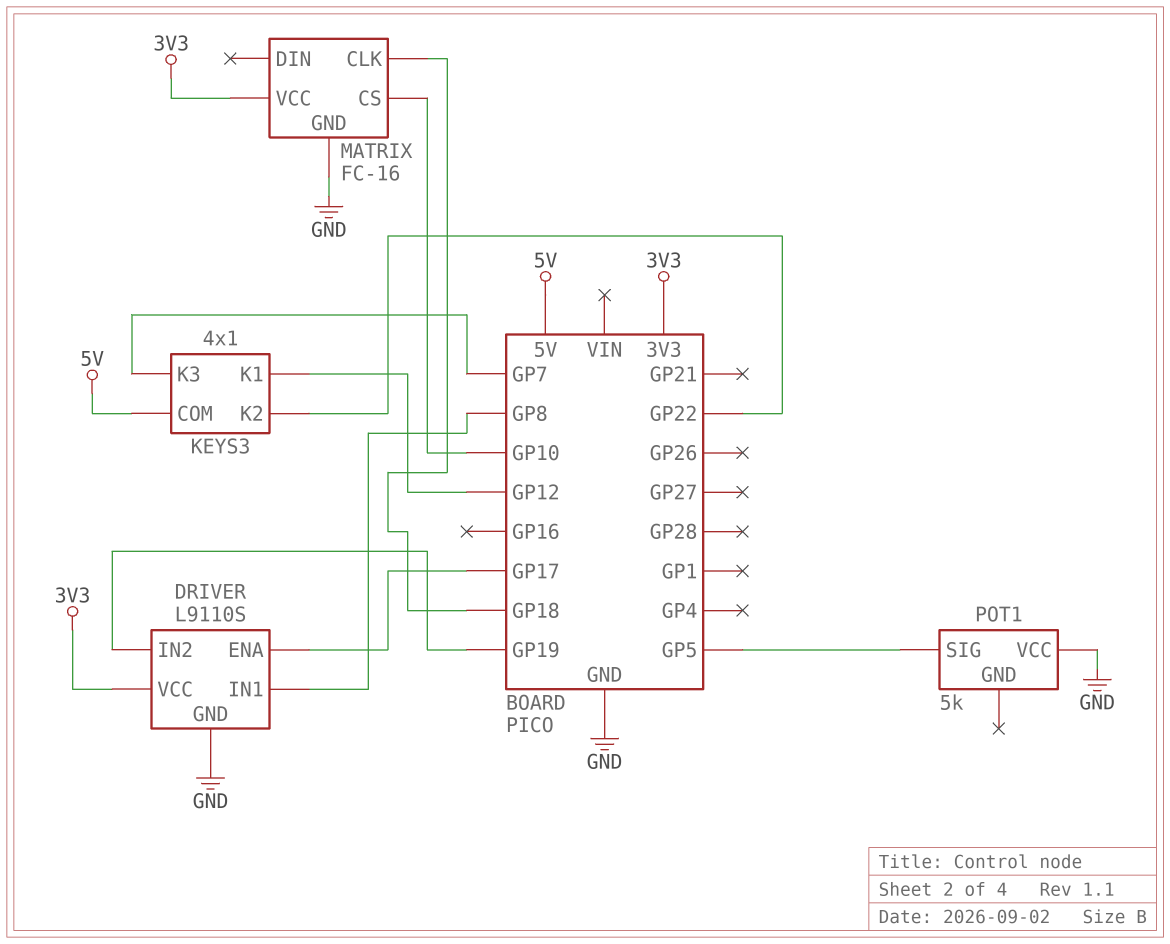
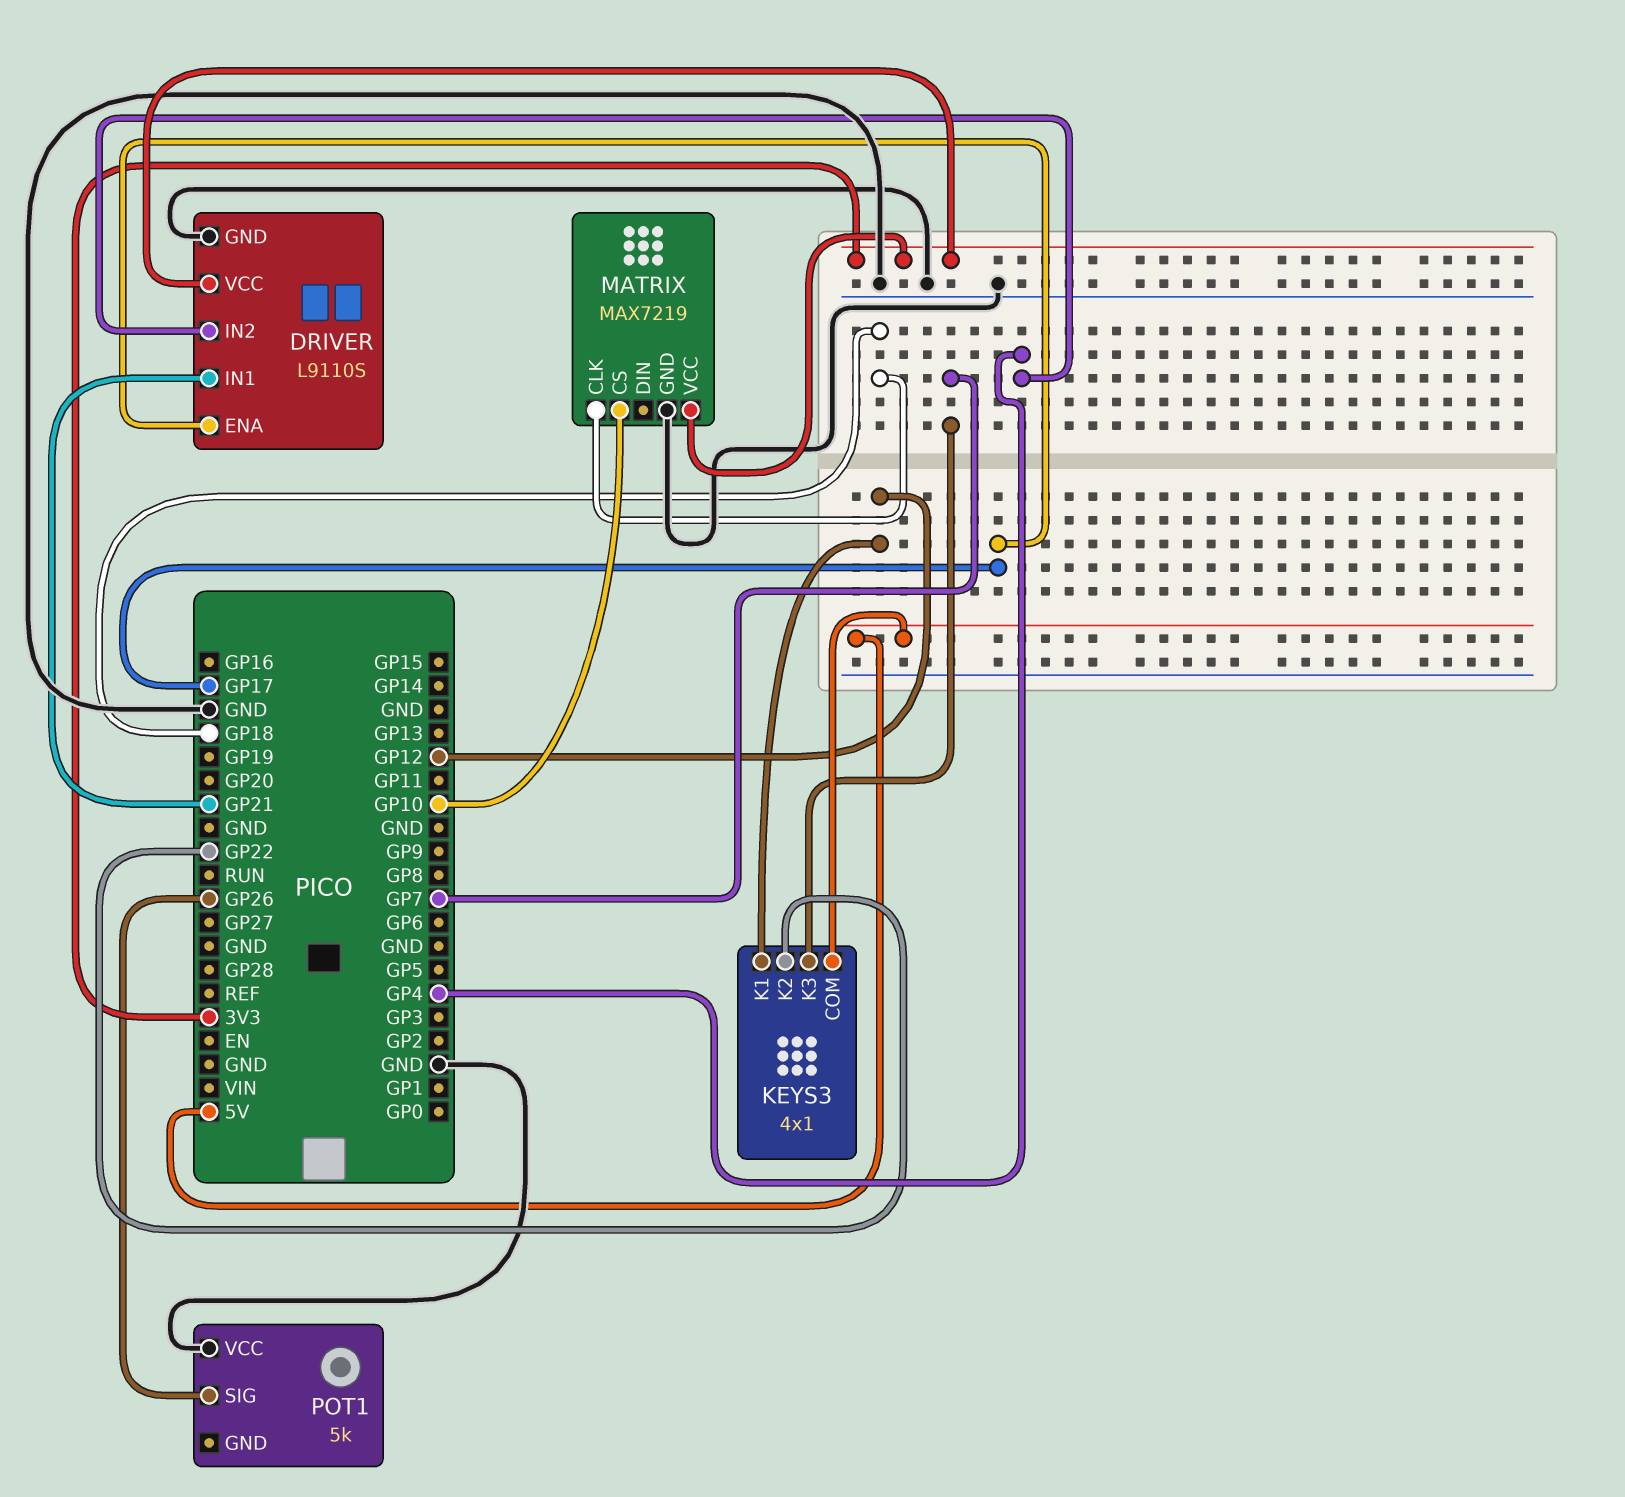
DRIVER pin IN1: GP8 -> GP21
DRIVER pin IN2: GP19 -> GP4
MATRIX: FC-16 -> MAX7219
POT1 pin SIG: GP5 -> GP26

